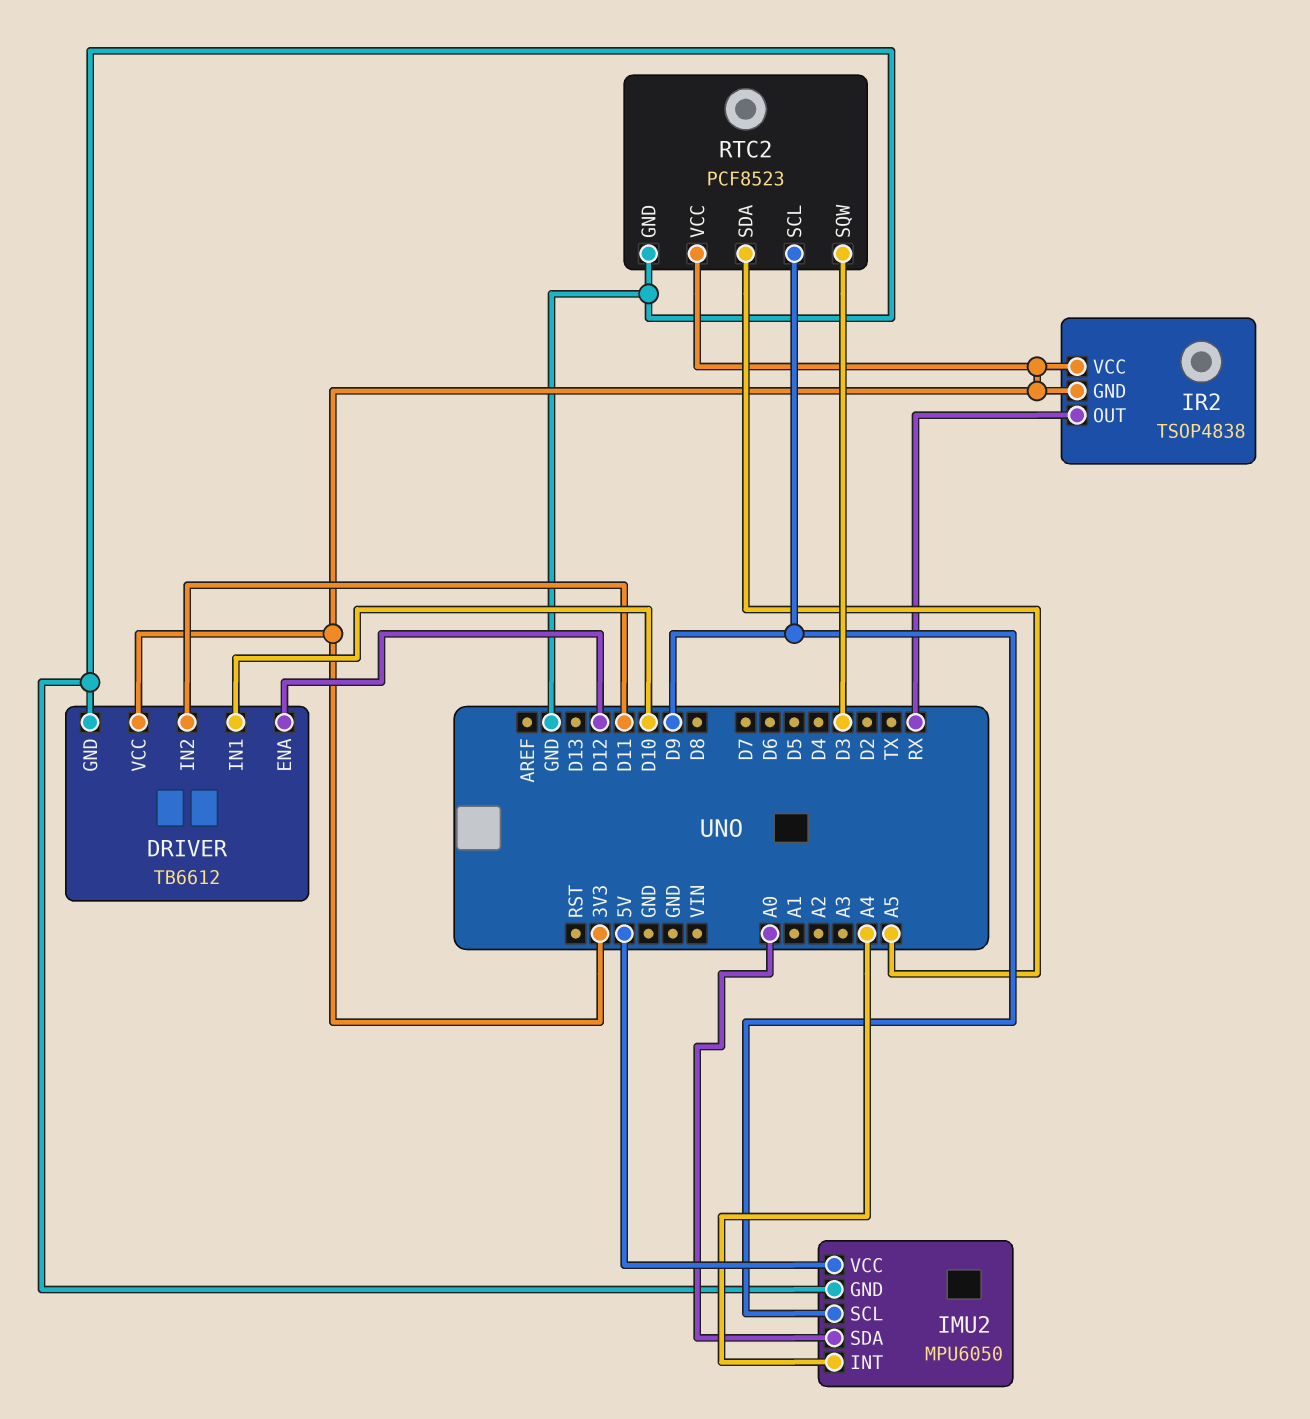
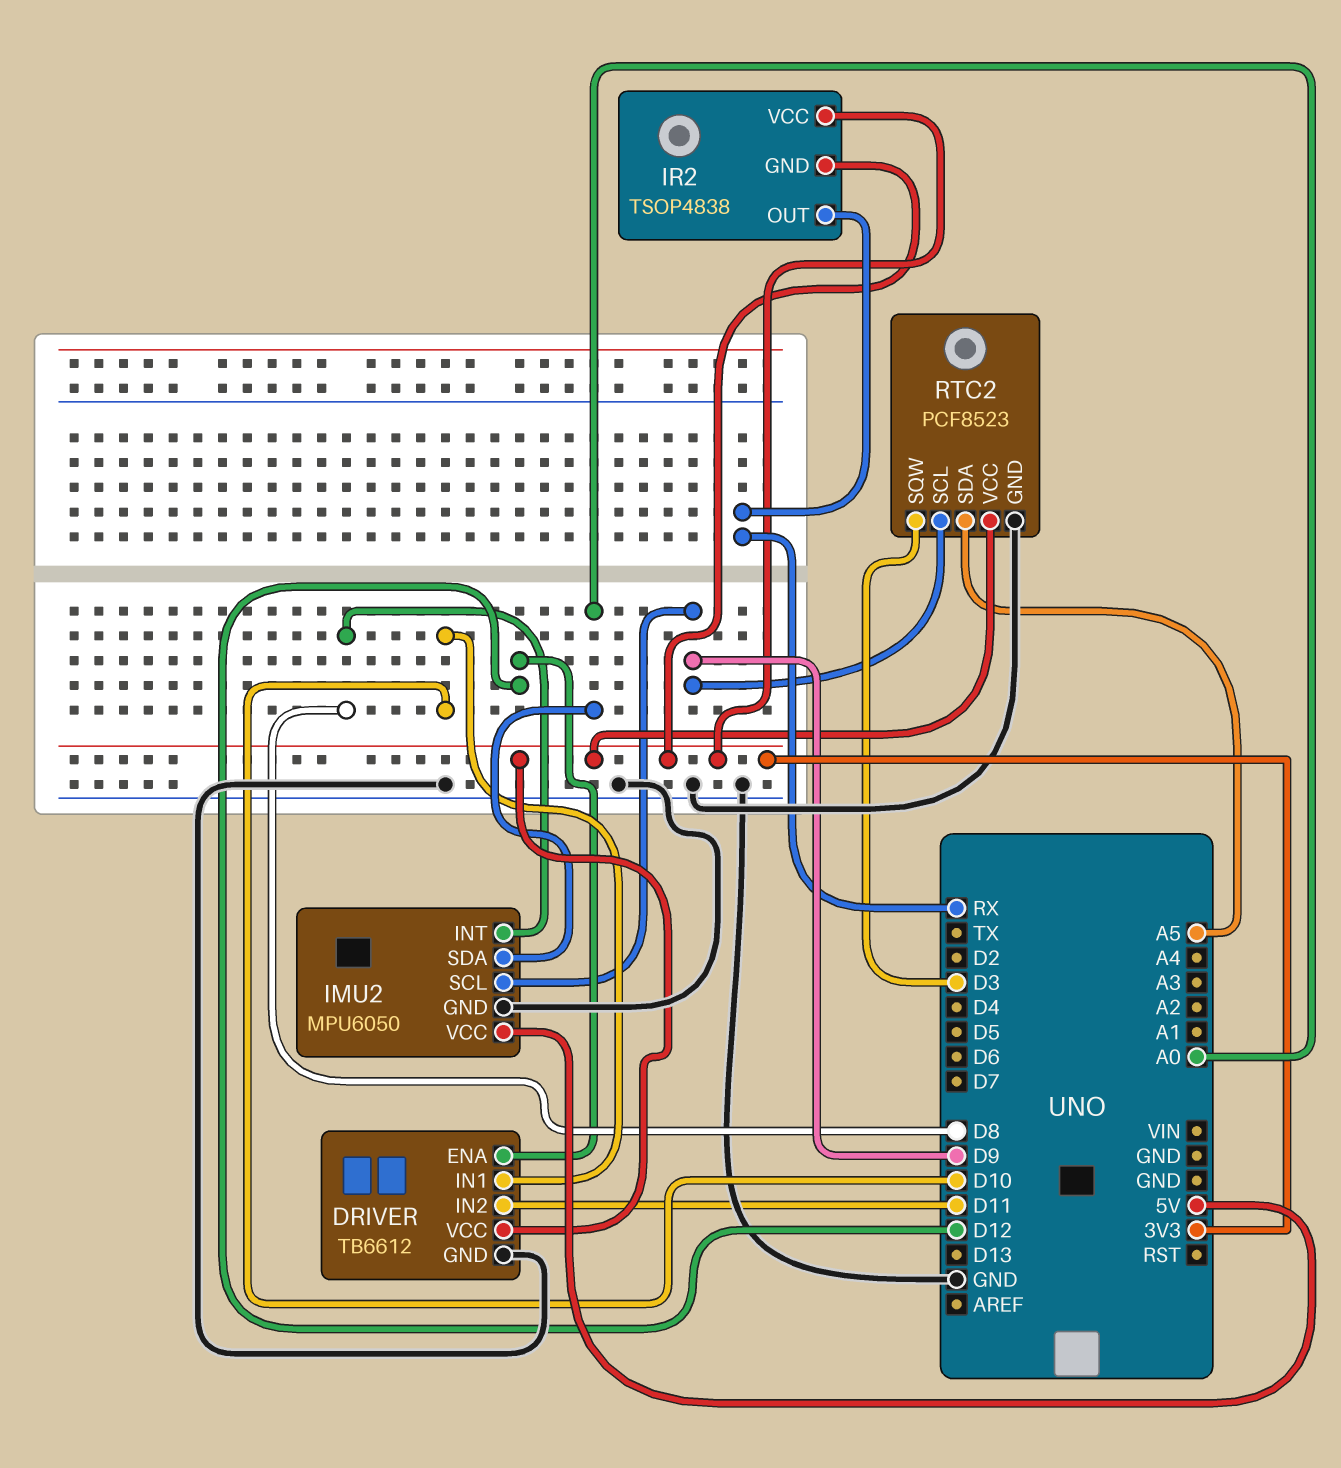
IMU2 pin INT: A4 -> D8

